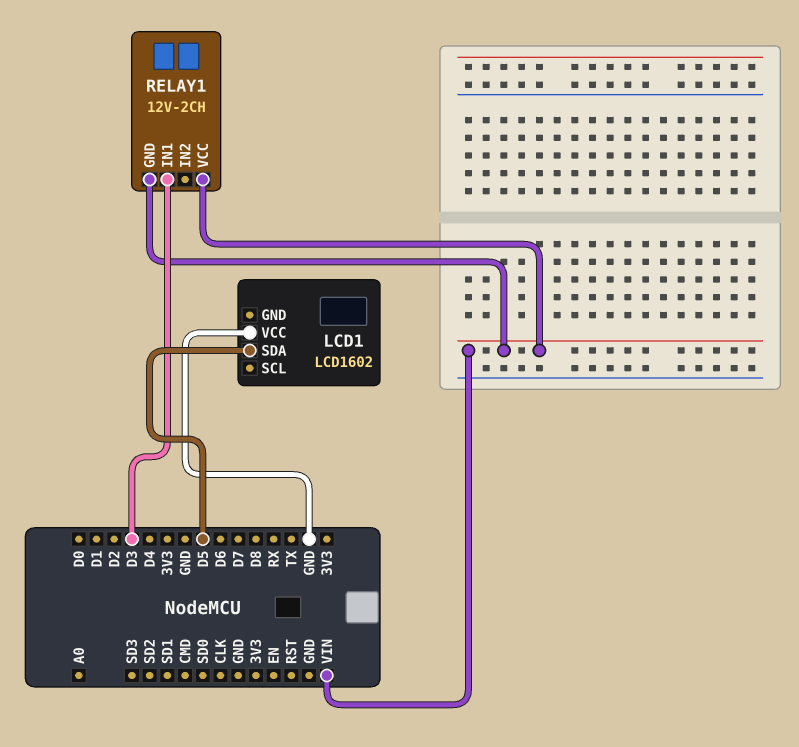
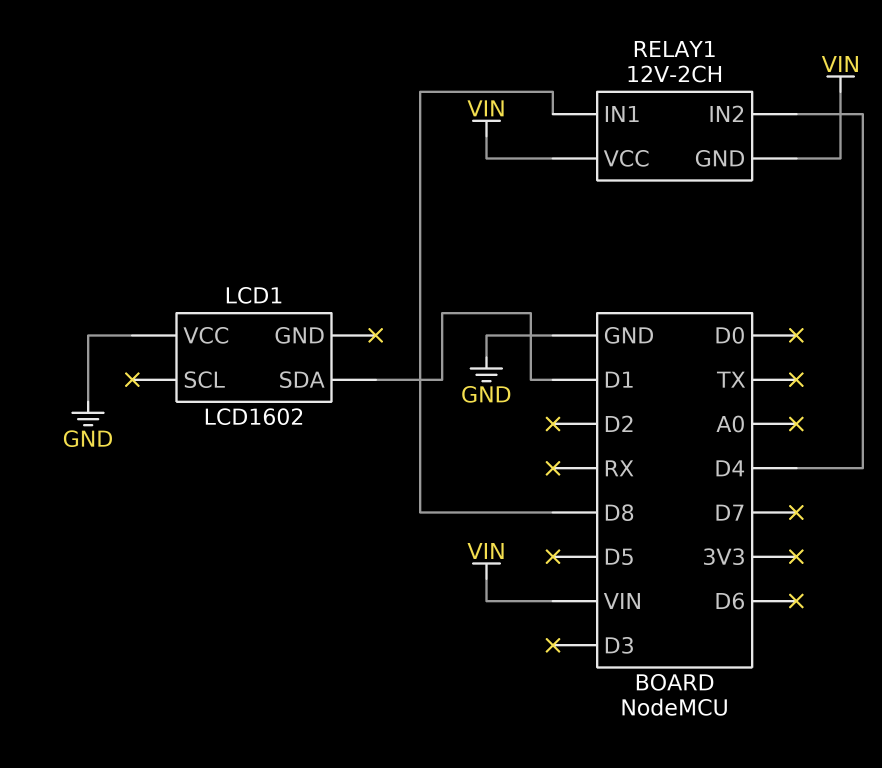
LCD1 pin SDA: D5 -> D1
RELAY1 pin IN1: D3 -> D8
RELAY1 pin IN2: none -> D4

